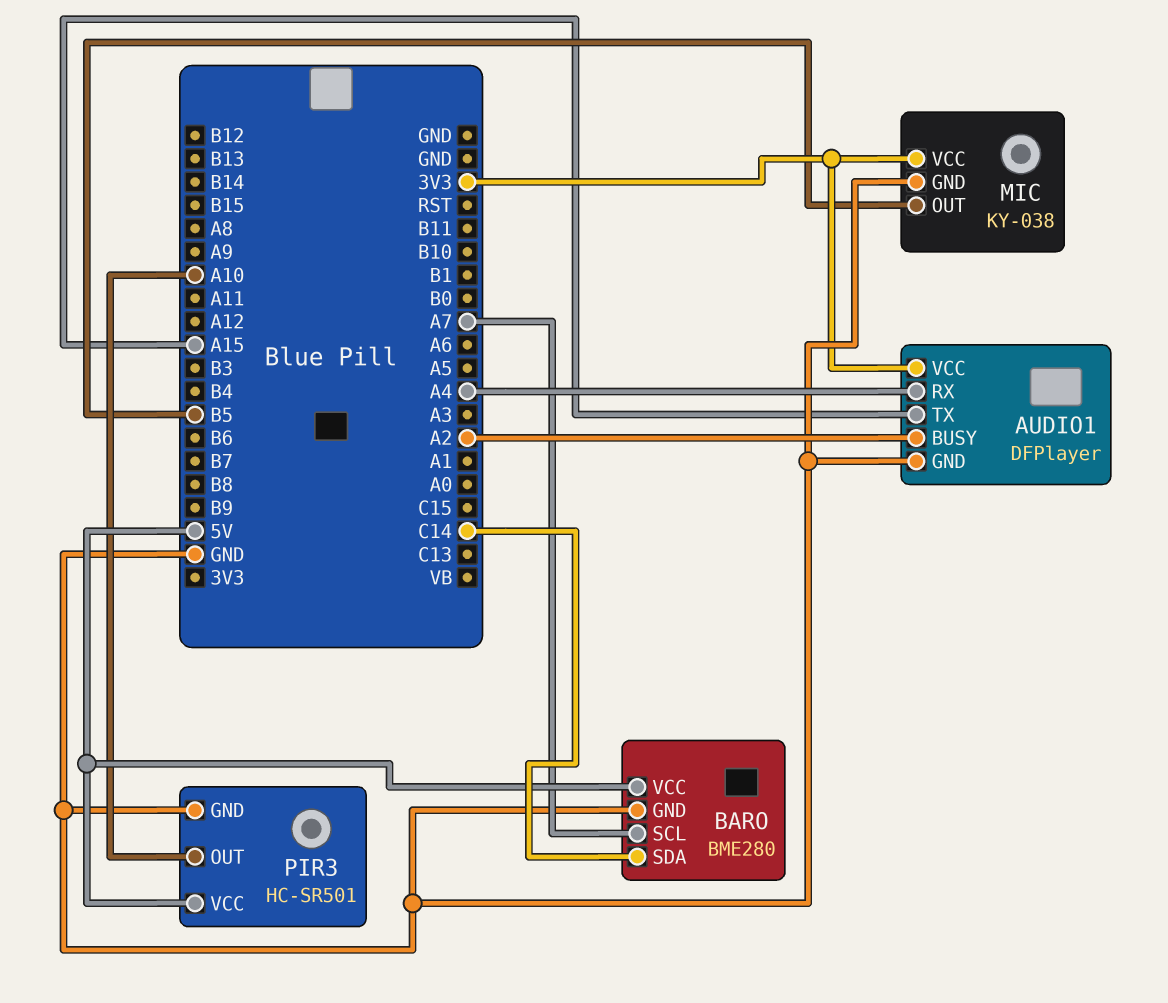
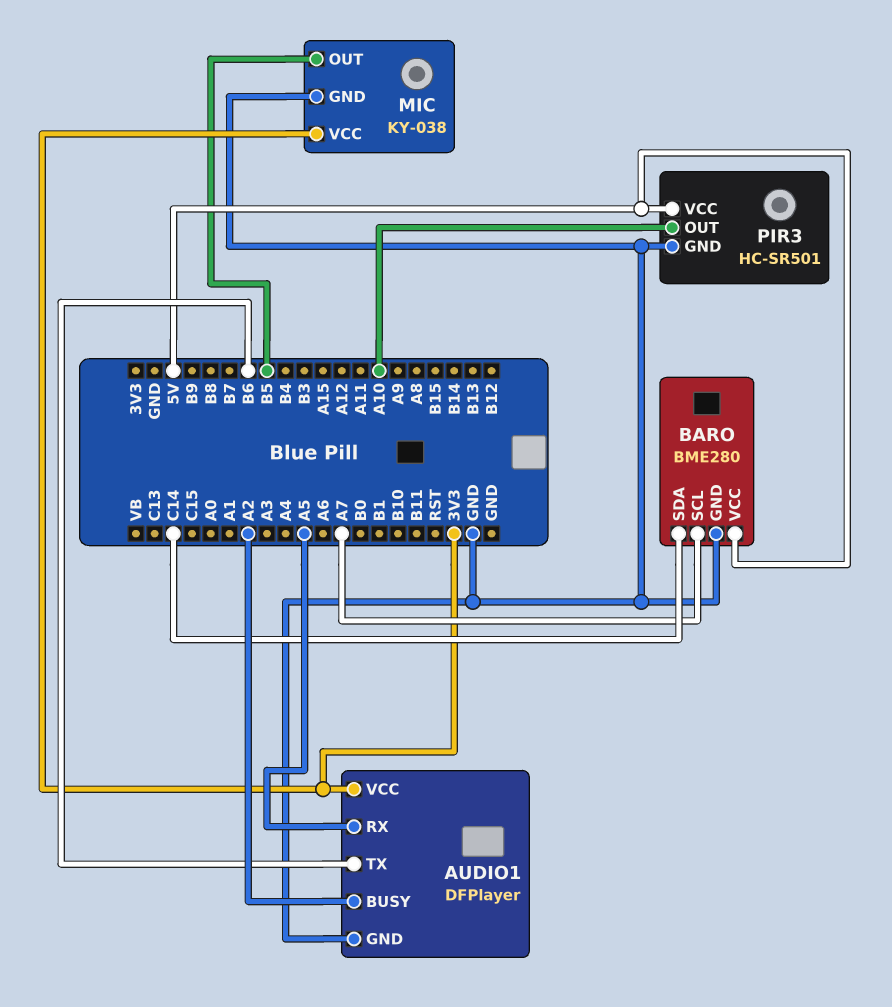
AUDIO1 pin RX: A4 -> A5
AUDIO1 pin TX: A15 -> B6

